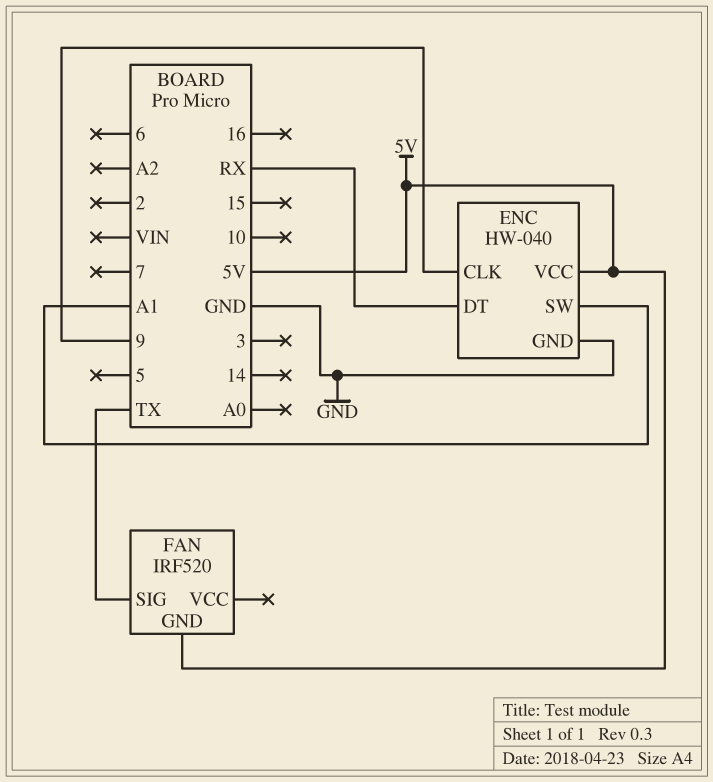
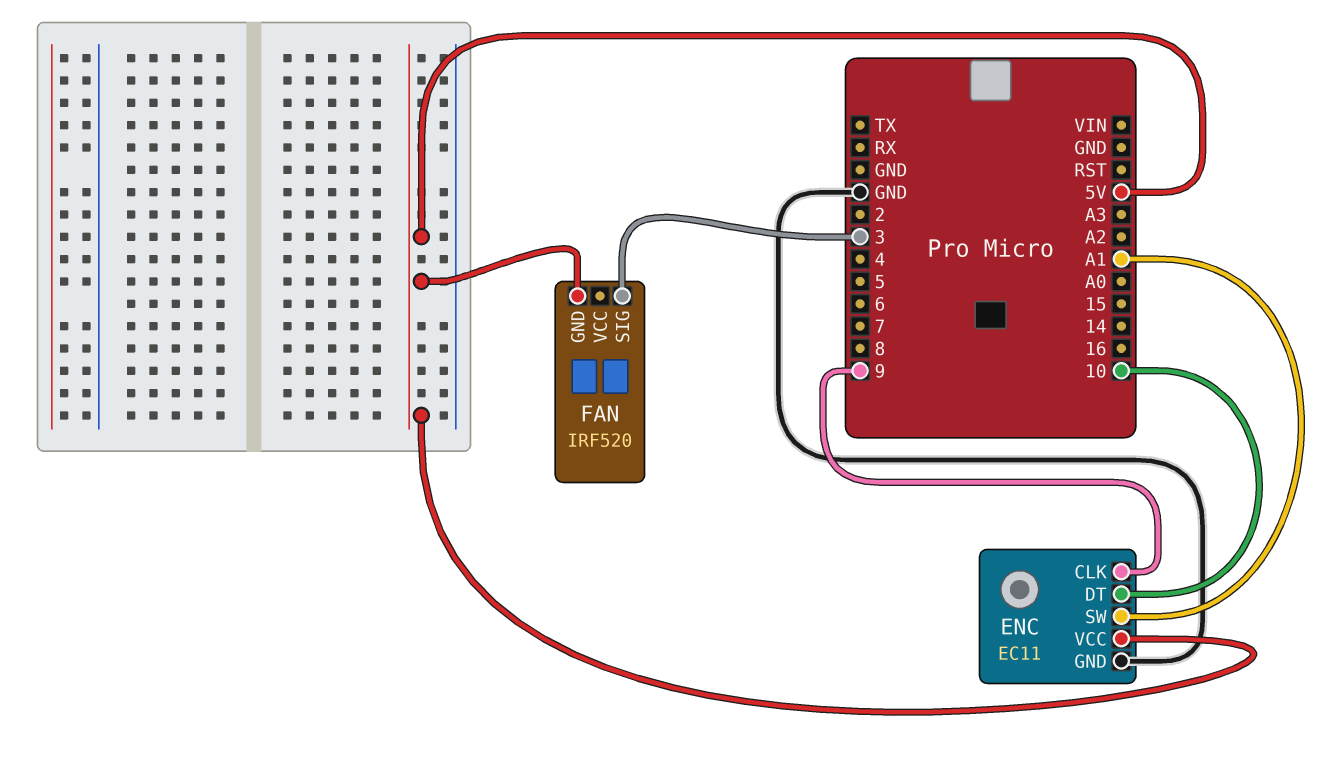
ENC: HW-040 -> EC11
ENC pin DT: RX -> 10
FAN pin SIG: TX -> 3

